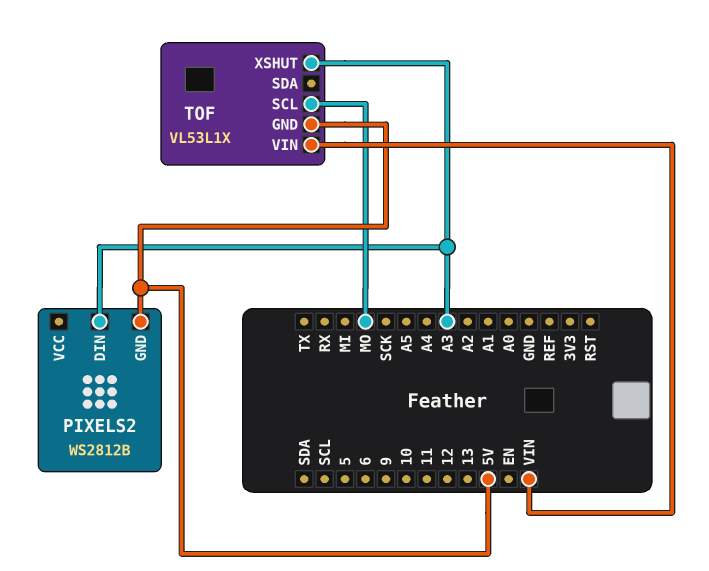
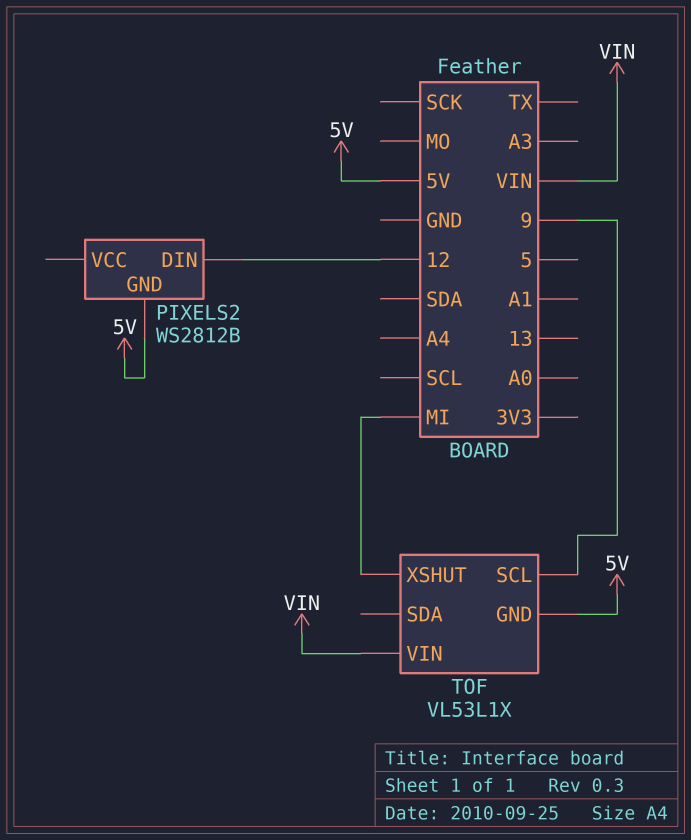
PIXELS2 pin DIN: A3 -> 12
TOF pin SCL: MO -> 9
TOF pin XSHUT: A3 -> MI

